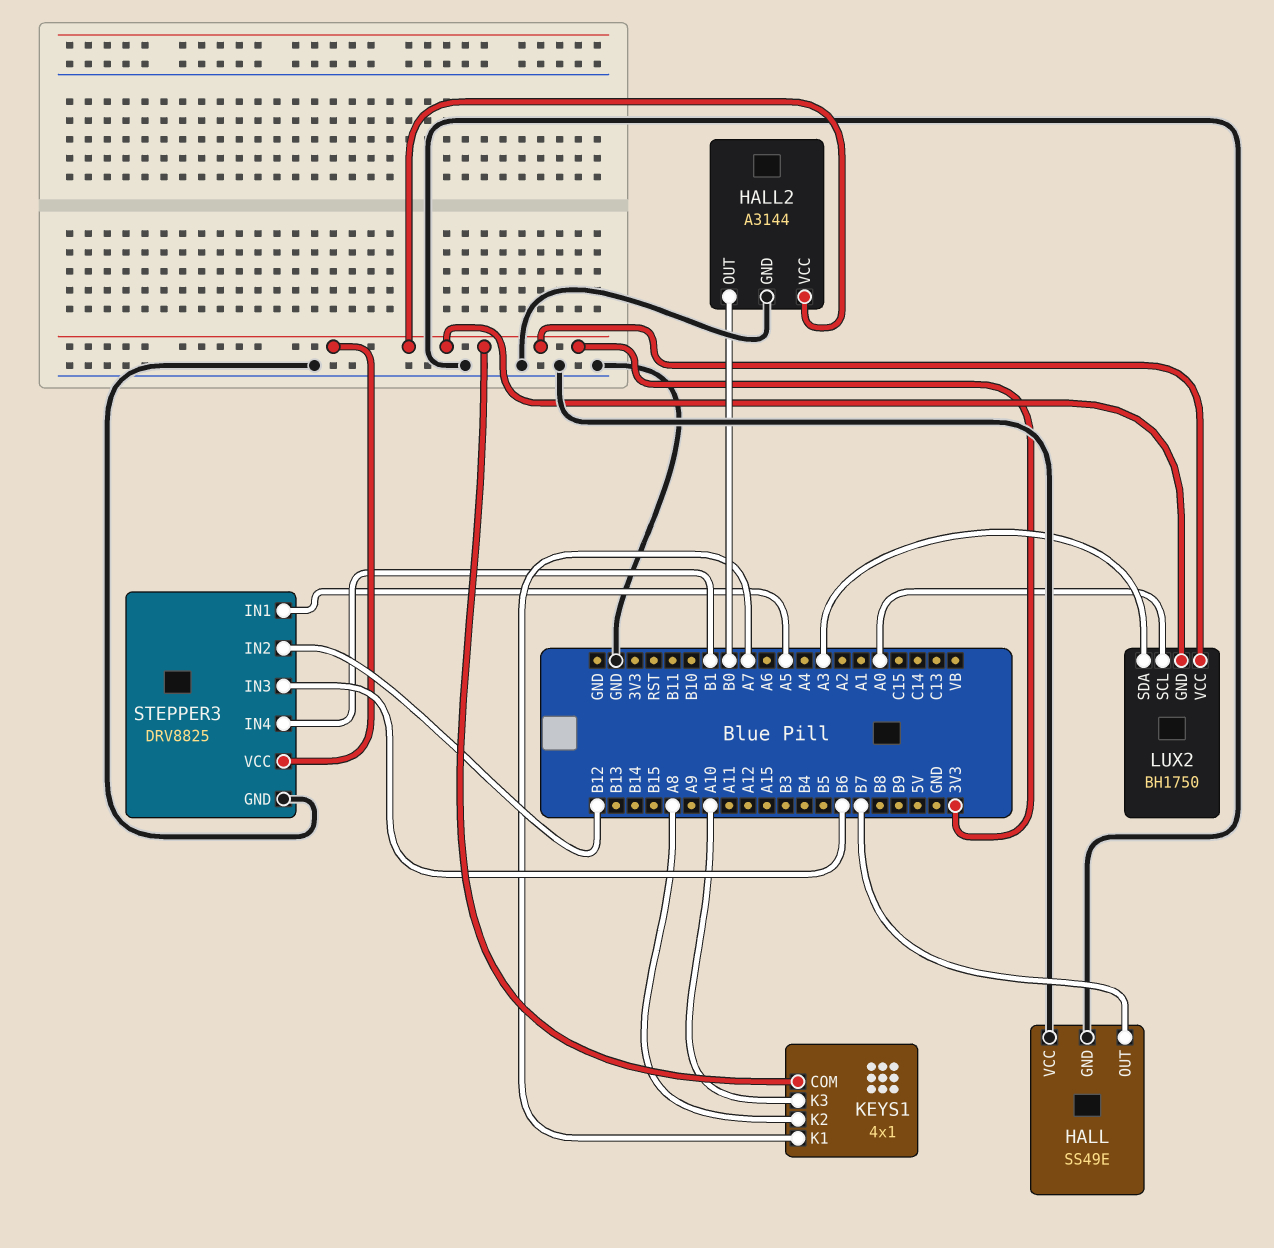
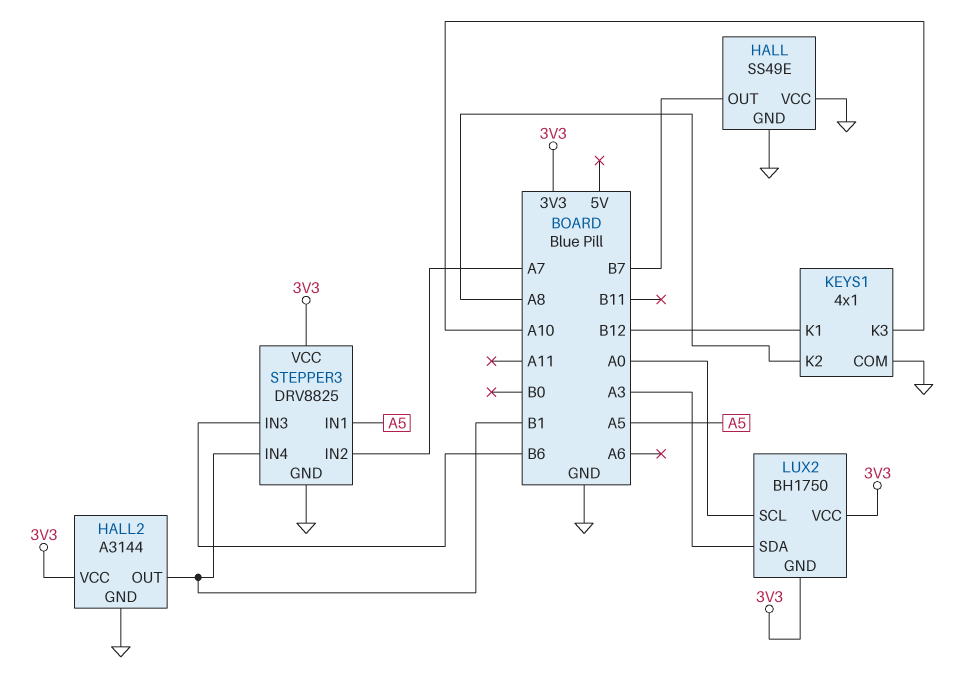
HALL2 pin OUT: B0 -> B1
KEYS1 pin COM: 3V3 -> GND
KEYS1 pin K1: A7 -> B12
STEPPER3 pin IN2: B12 -> A7

